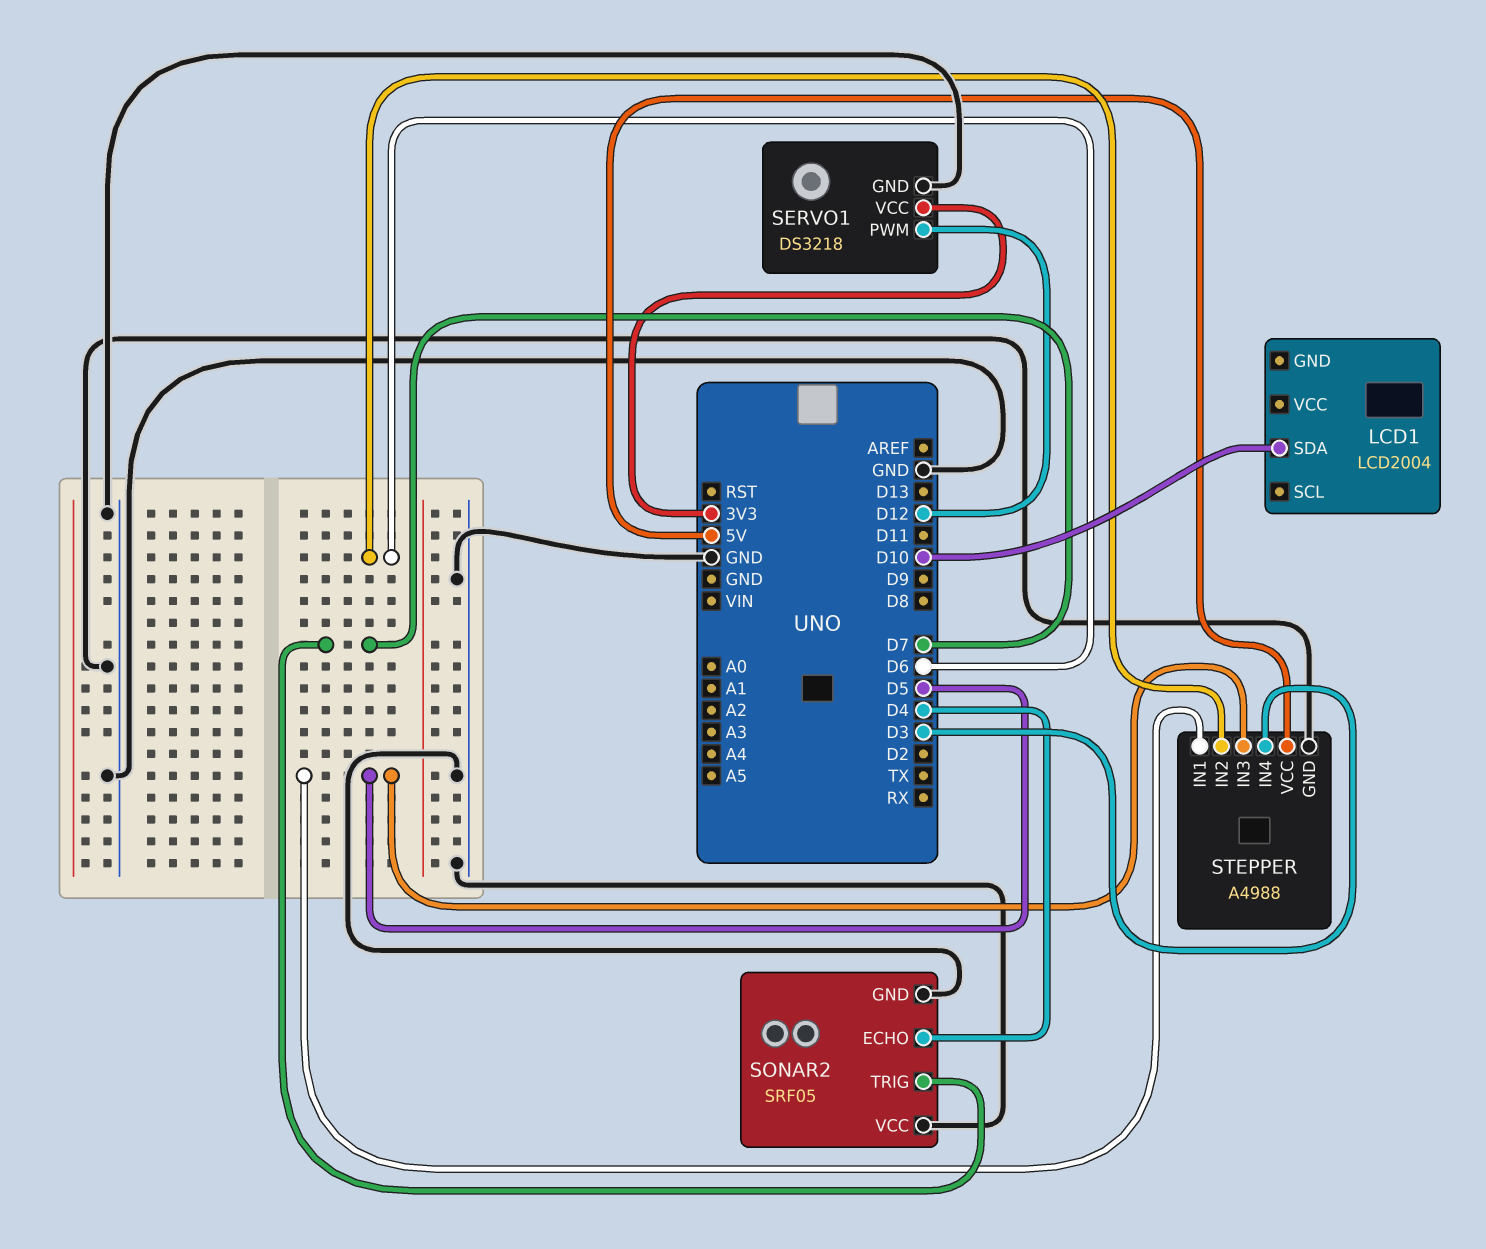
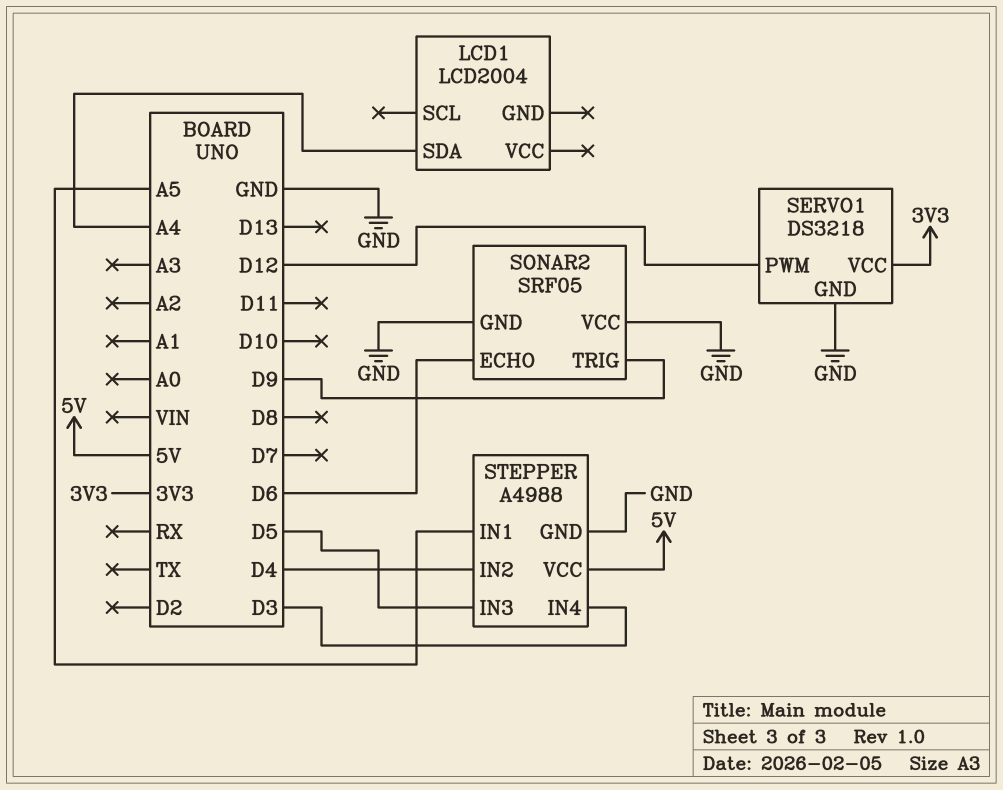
LCD1 pin SDA: D10 -> A4
SONAR2 pin ECHO: D4 -> D6
SONAR2 pin TRIG: D7 -> D9
STEPPER pin IN1: D5 -> A5
STEPPER pin IN2: D6 -> D4

